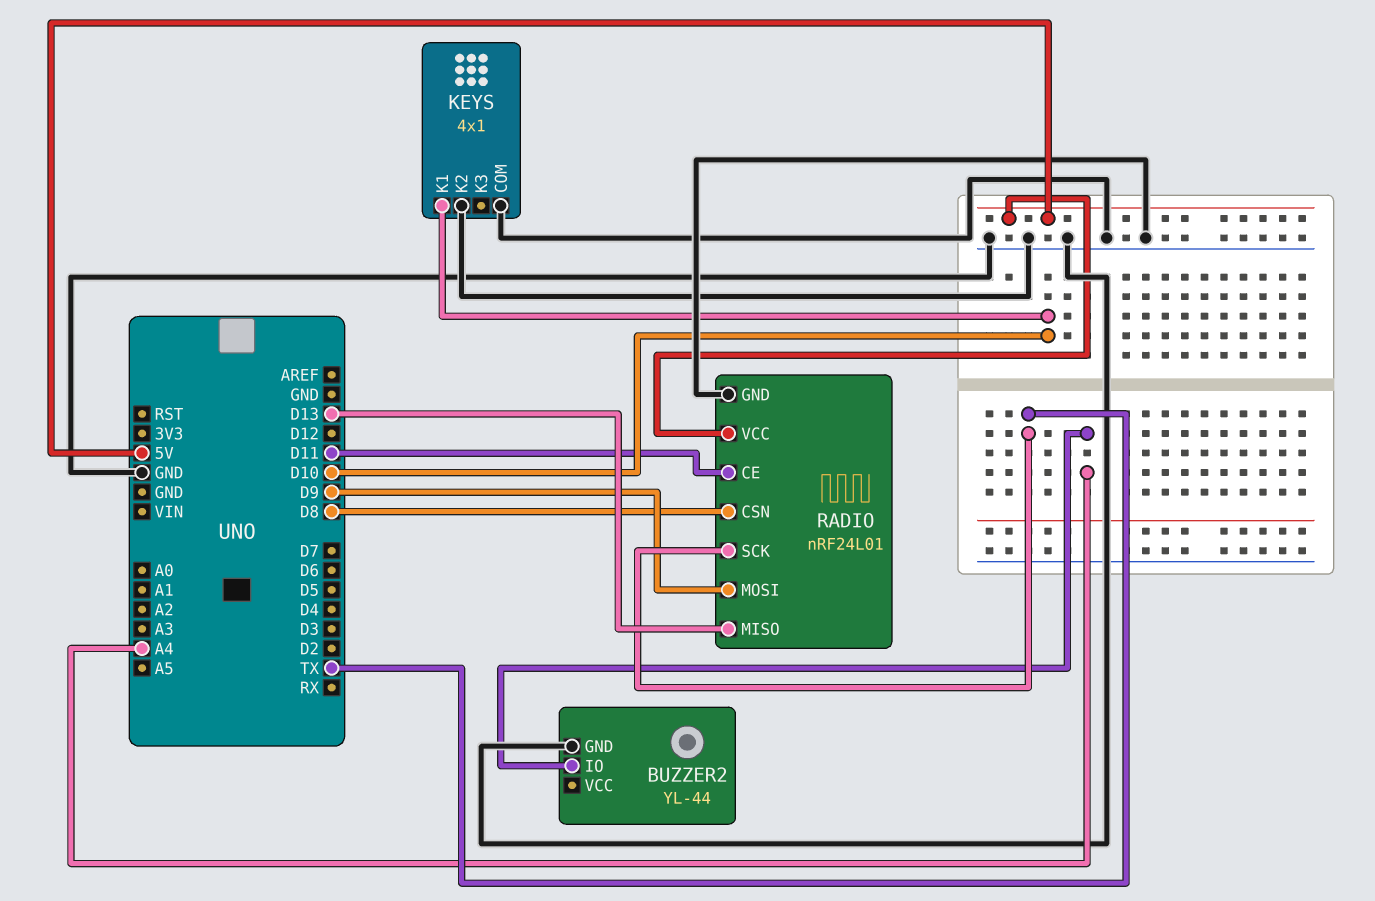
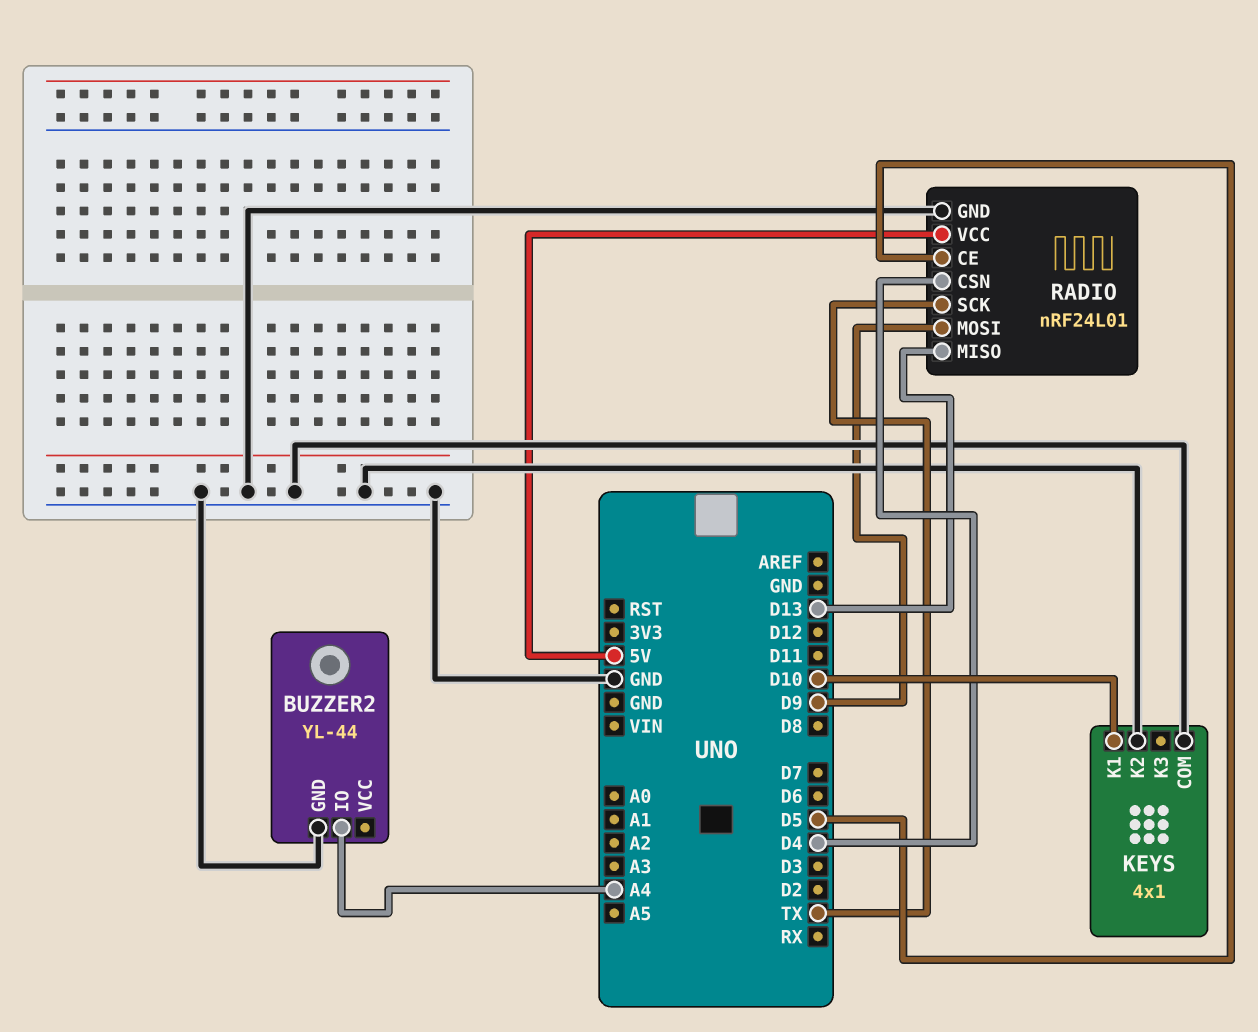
RADIO pin CE: D11 -> D5
RADIO pin CSN: D8 -> D4

